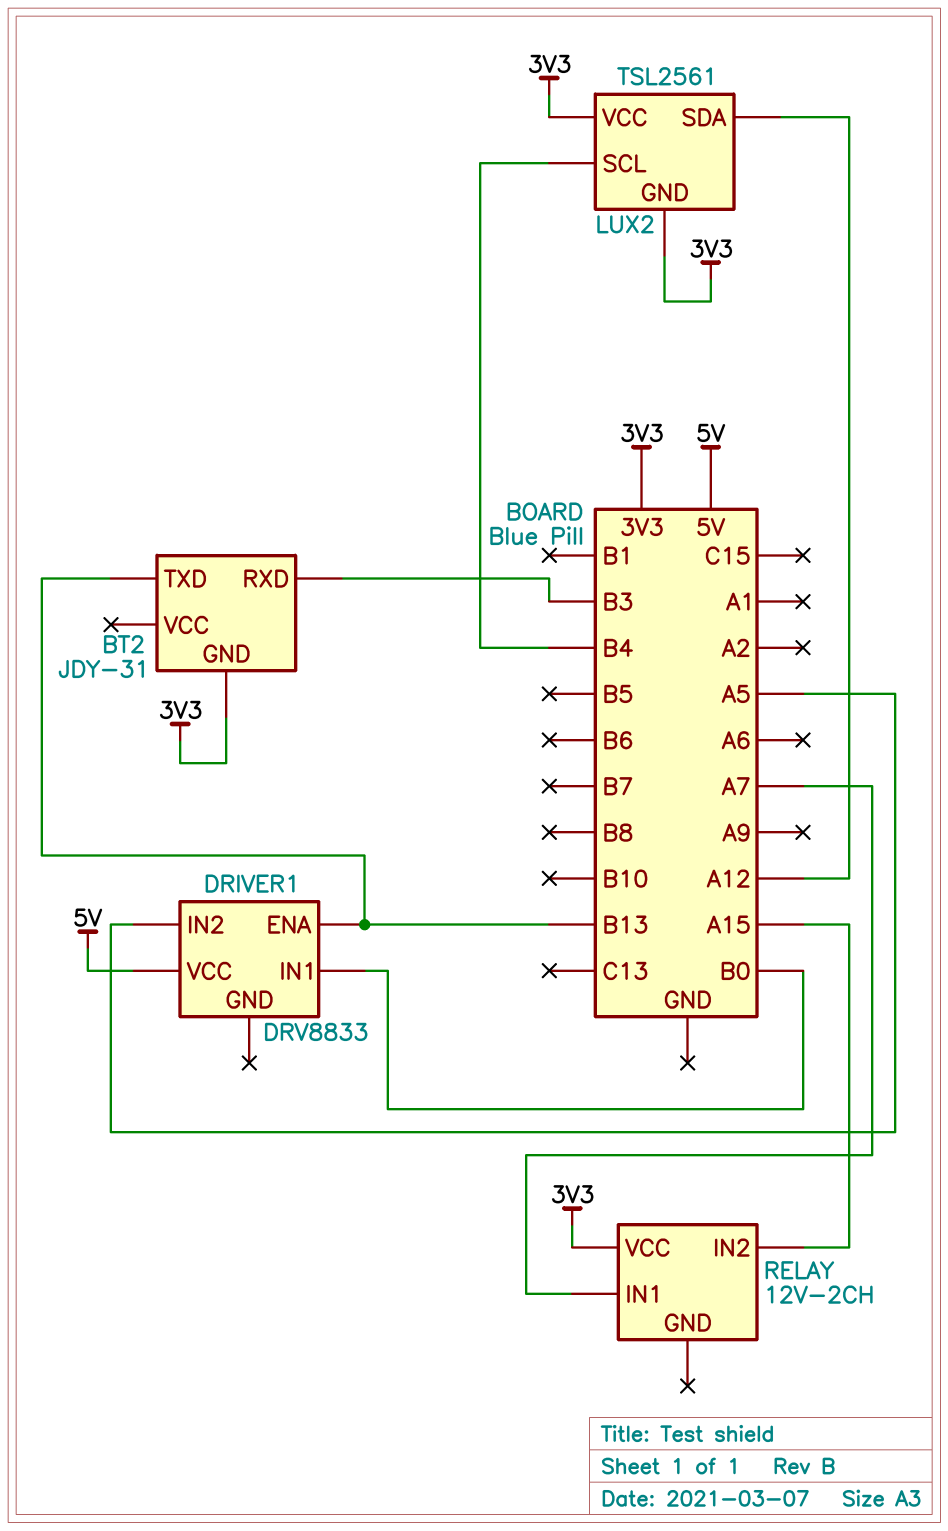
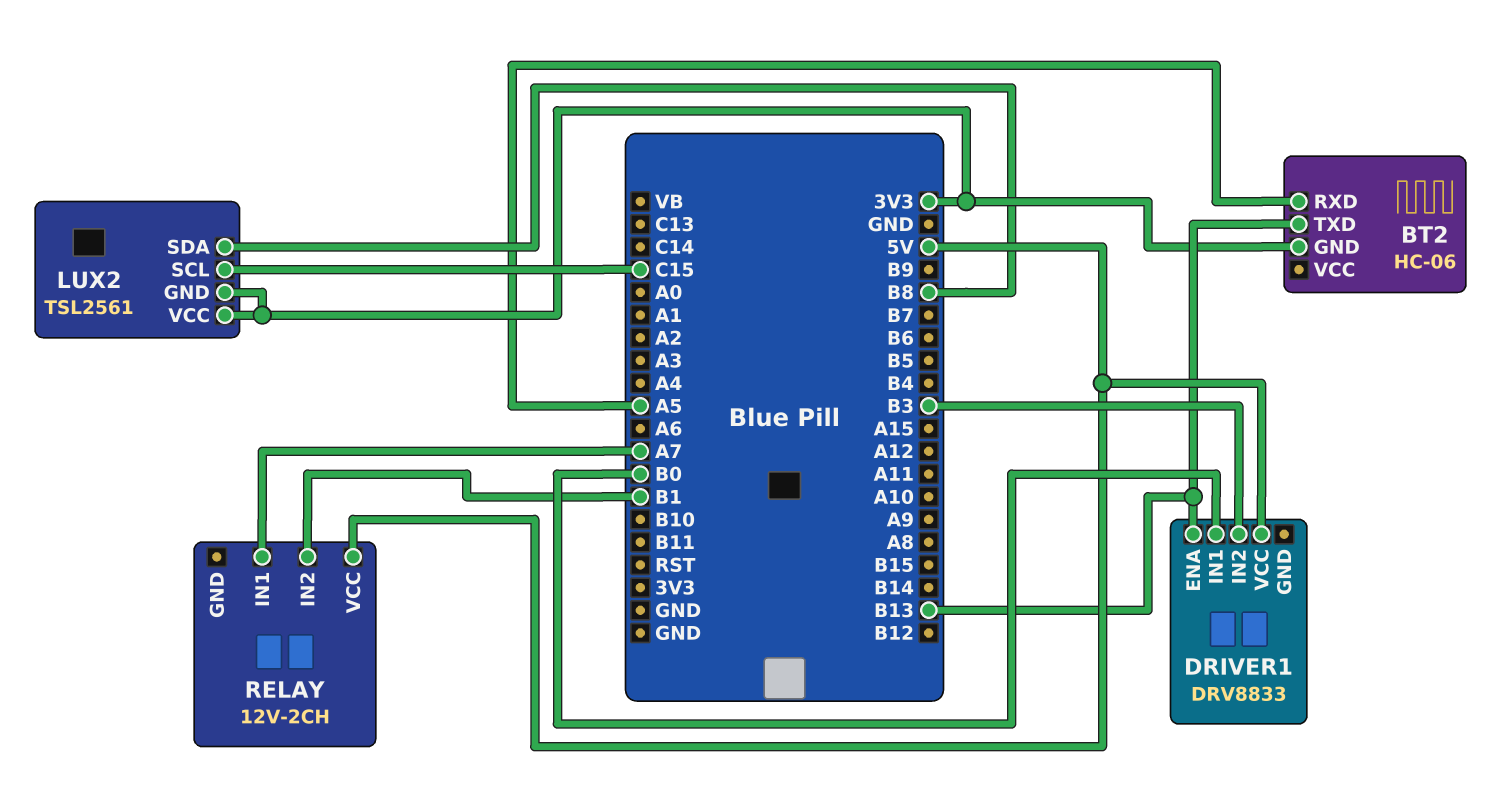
BT2: JDY-31 -> HC-06
BT2 pin RXD: B3 -> A5
DRIVER1 pin IN2: A5 -> B3
LUX2 pin SCL: B4 -> C15
LUX2 pin SDA: A12 -> B8
RELAY pin IN2: A15 -> B1
RELAY pin VCC: 3V3 -> 5V

